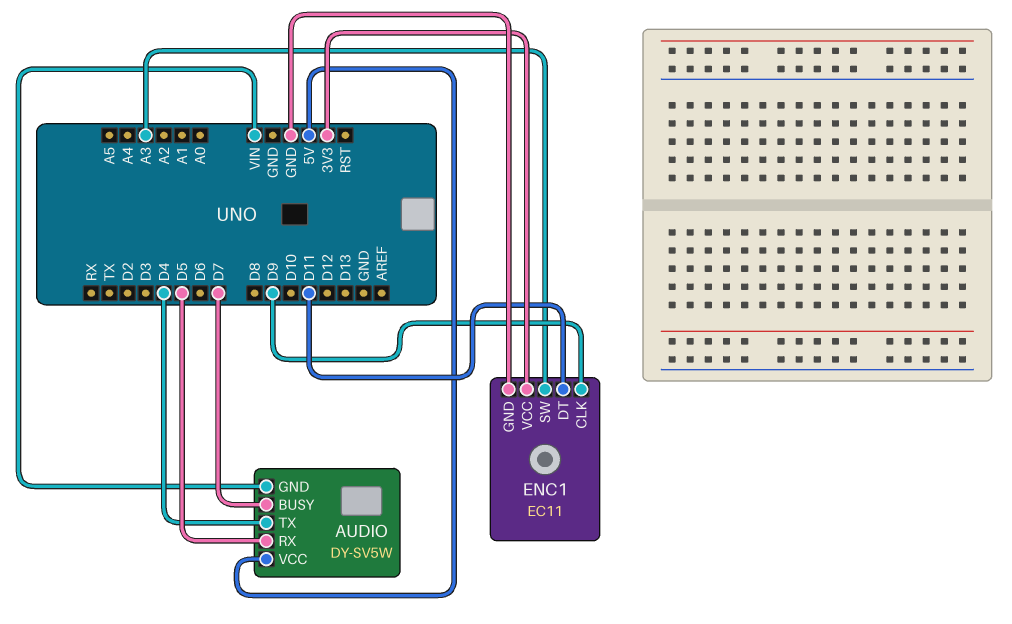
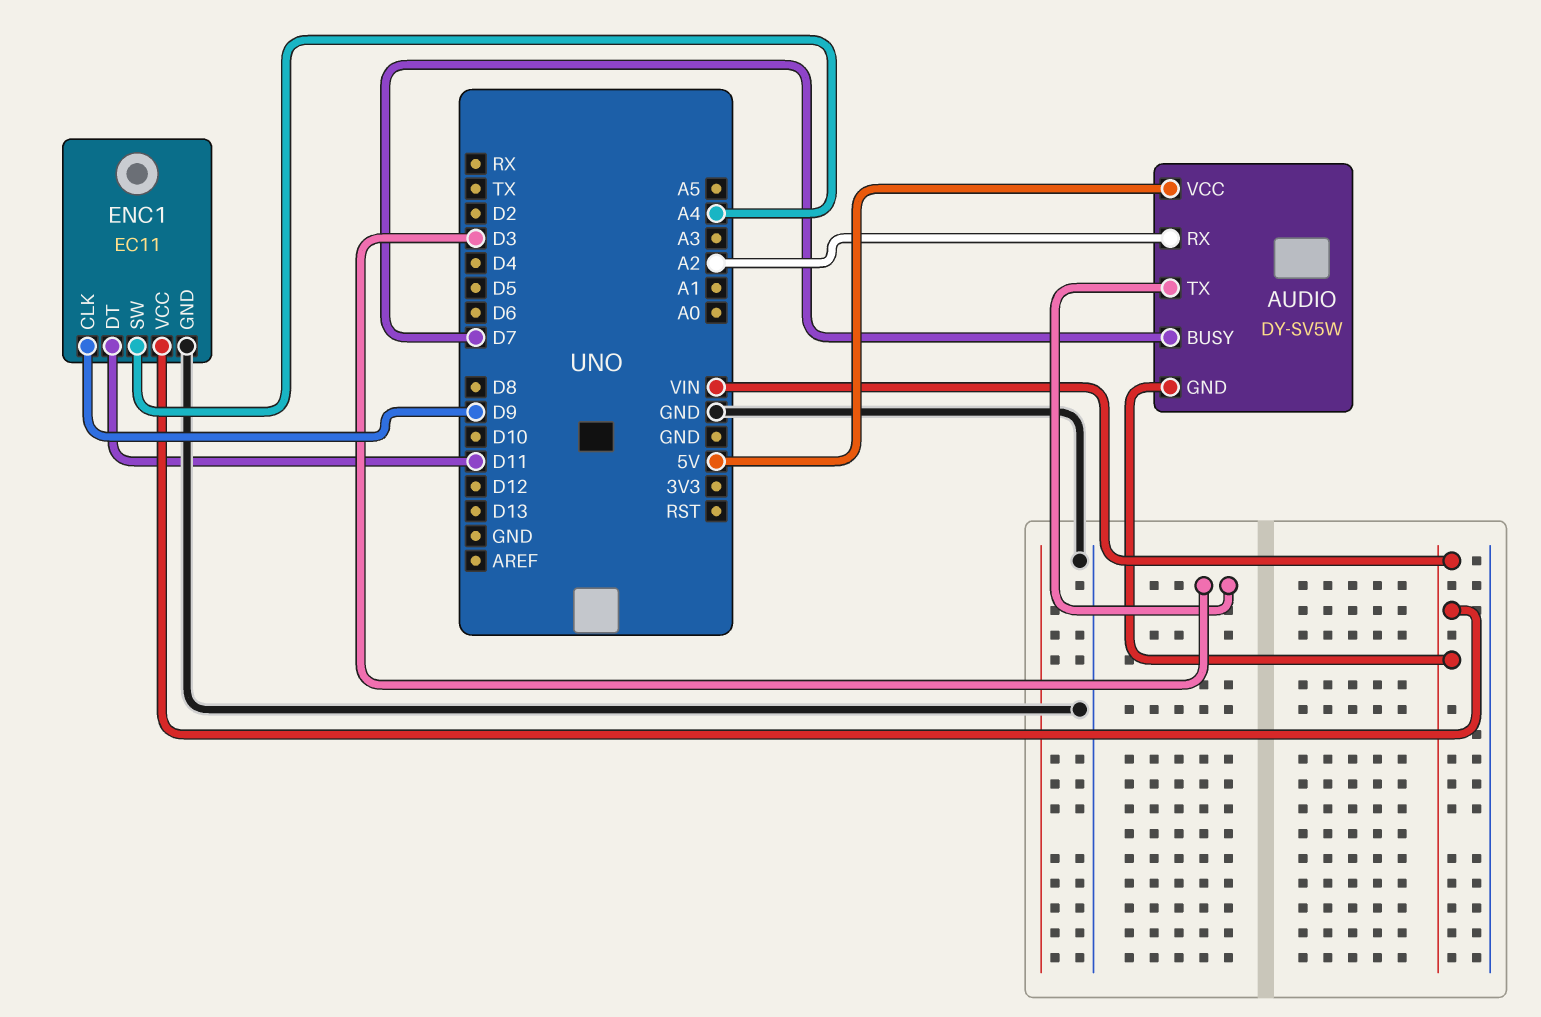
AUDIO pin RX: D5 -> A2
AUDIO pin TX: D4 -> D3
ENC1 pin SW: A3 -> A4
ENC1 pin VCC: 3V3 -> VIN

